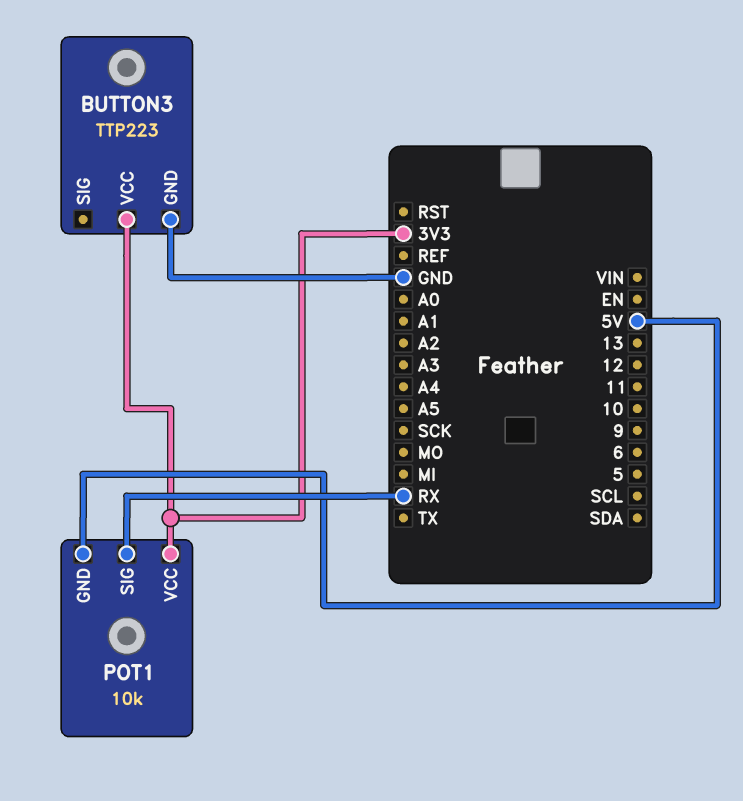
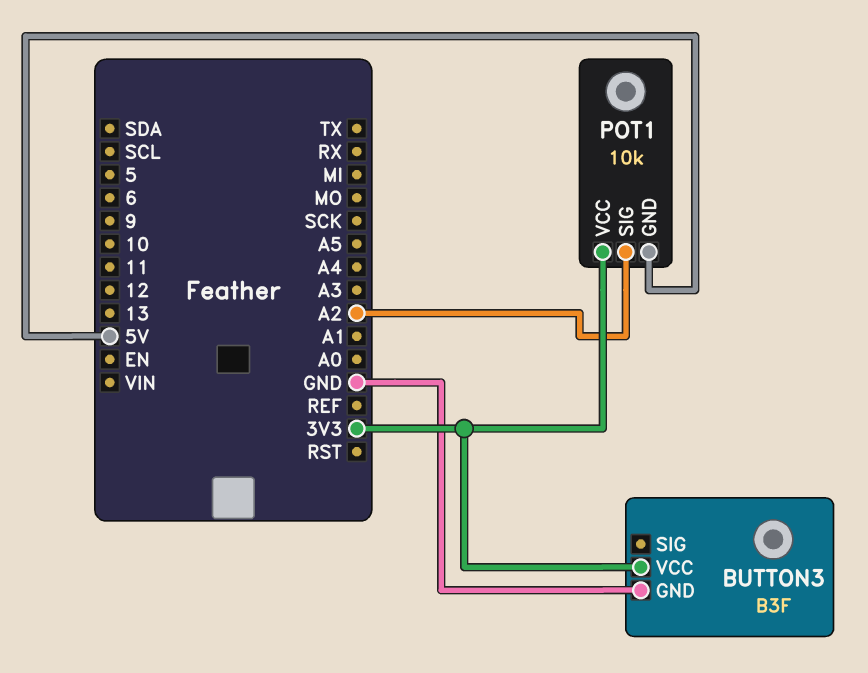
BUTTON3: TTP223 -> B3F
POT1 pin SIG: RX -> A2

